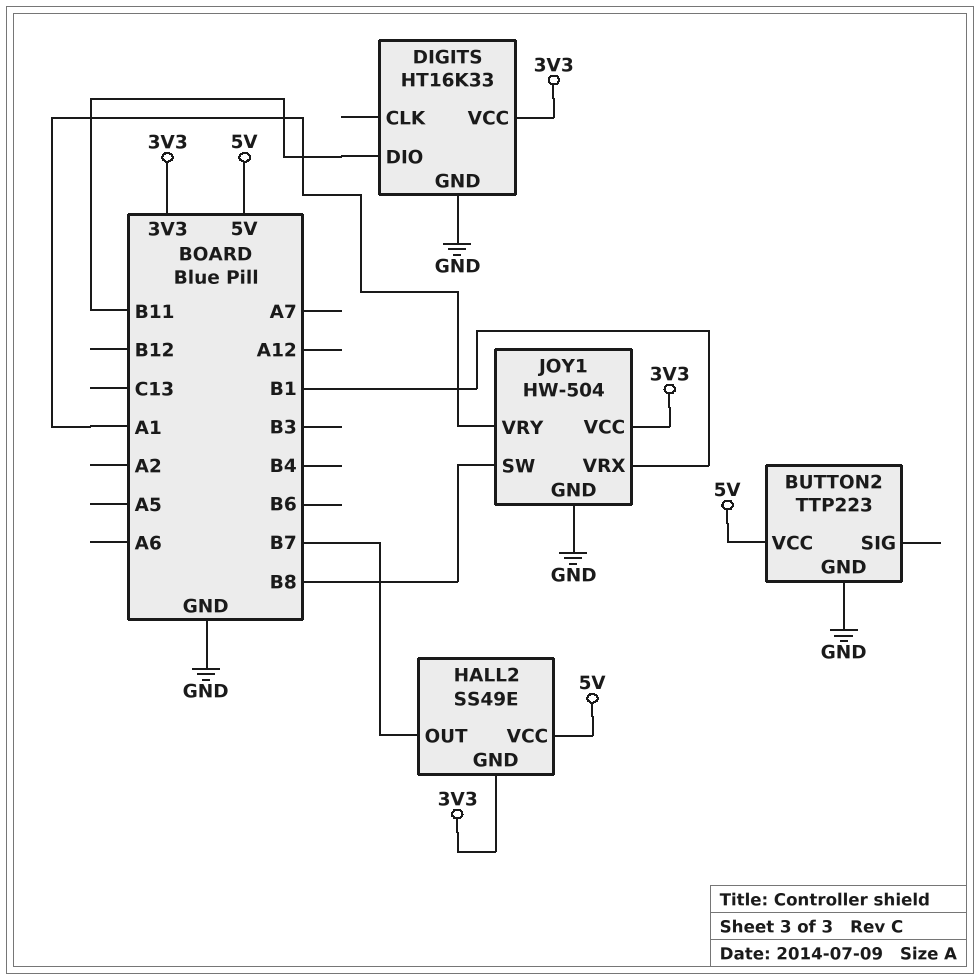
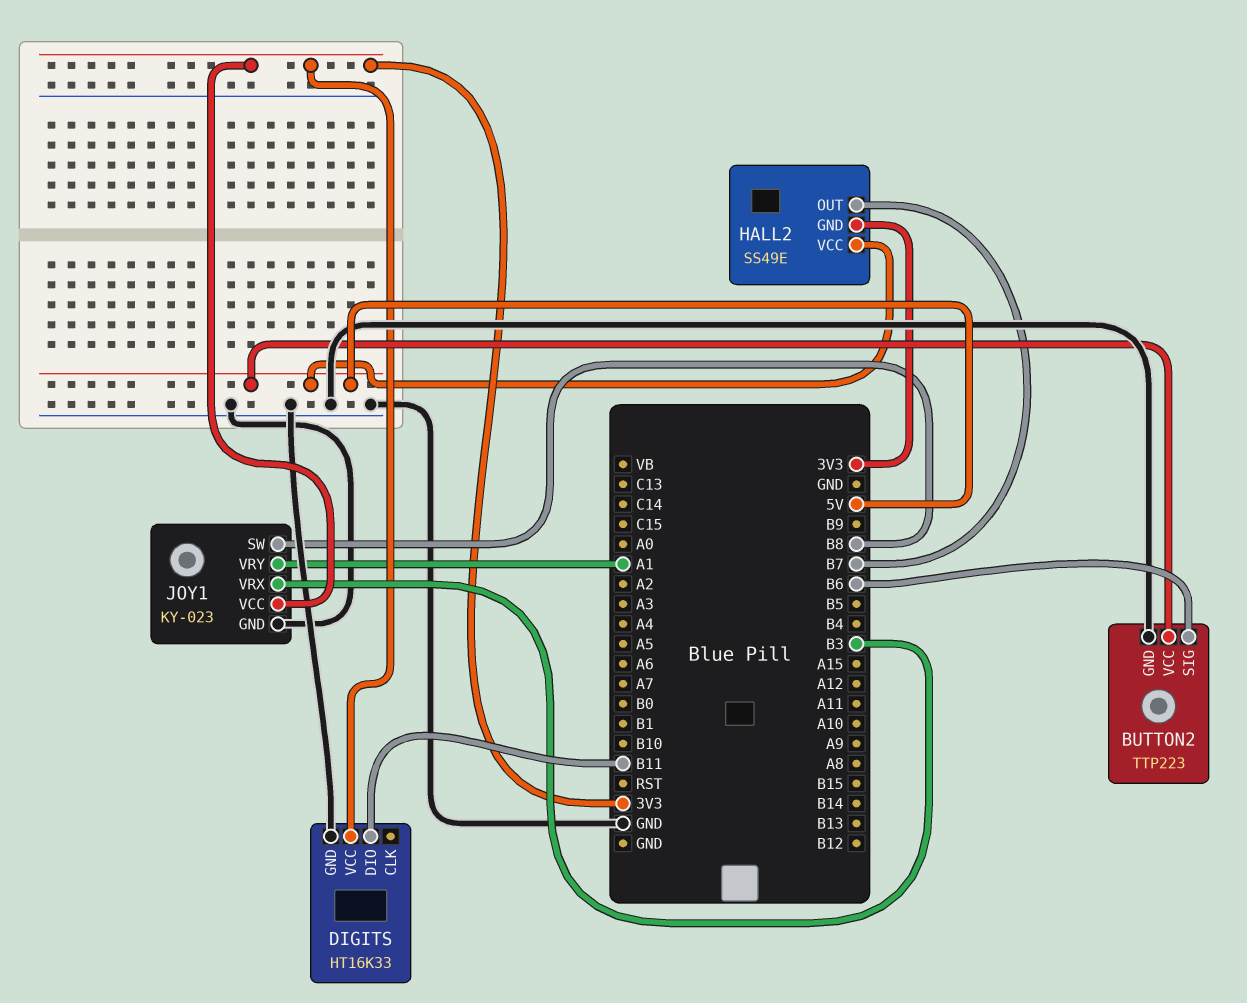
BUTTON2 pin SIG: none -> B6
JOY1: HW-504 -> KY-023
JOY1 pin VRX: B1 -> B3

